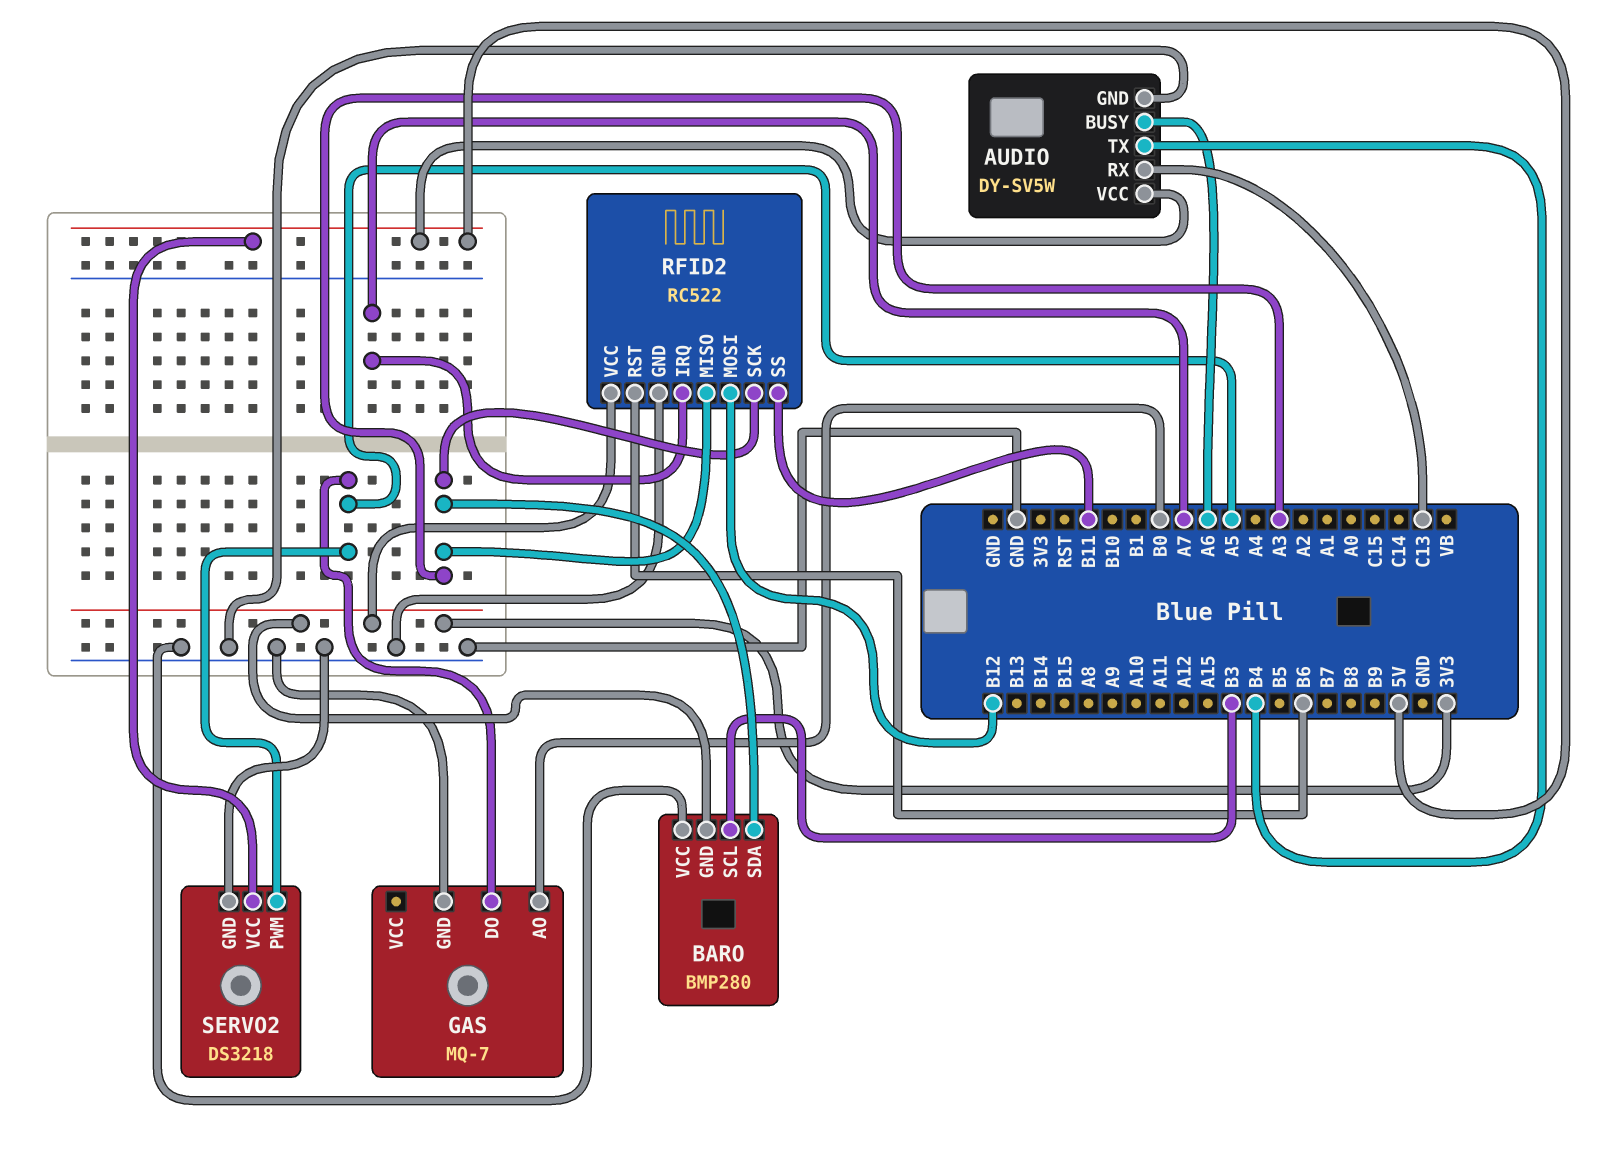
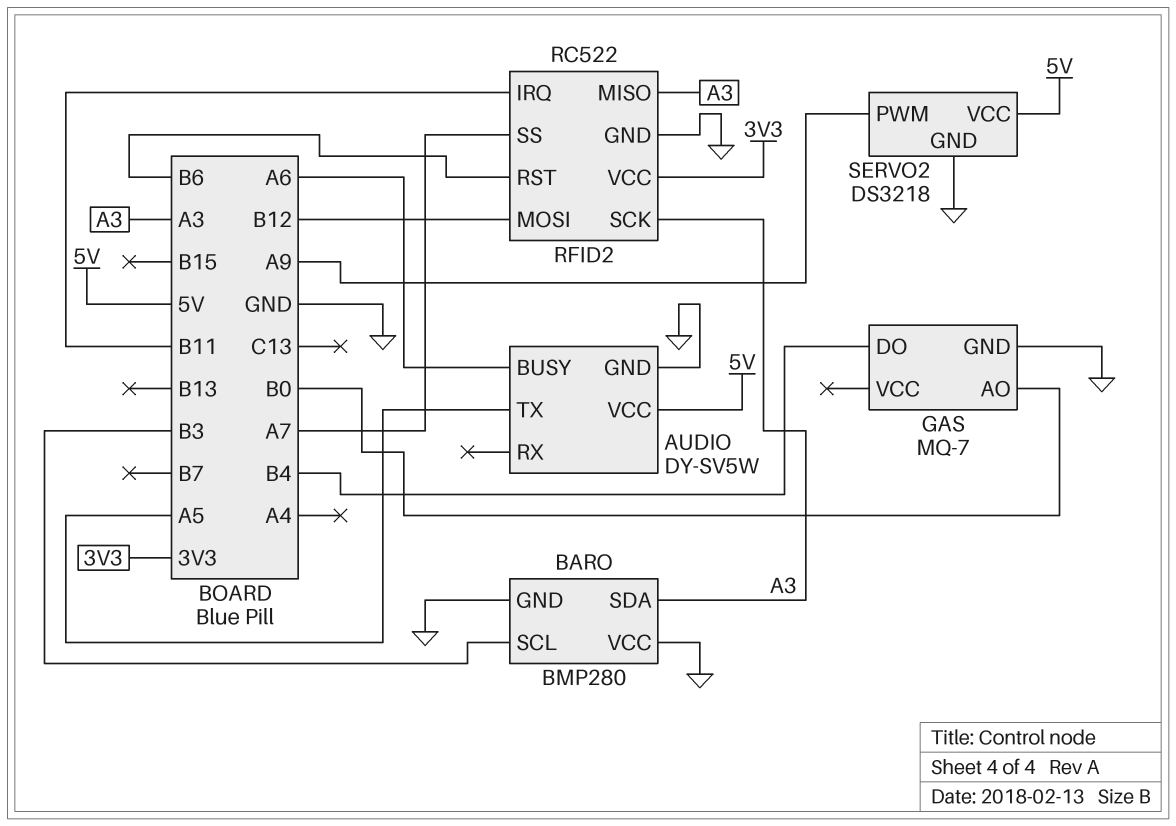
AUDIO pin RX: C13 -> none
AUDIO pin TX: B4 -> A5
BARO pin GND: 3V3 -> GND
GAS pin DO: A5 -> B4
RFID2 pin IRQ: A7 -> B11
RFID2 pin SS: B11 -> A7
SERVO2 pin PWM: A5 -> A9

